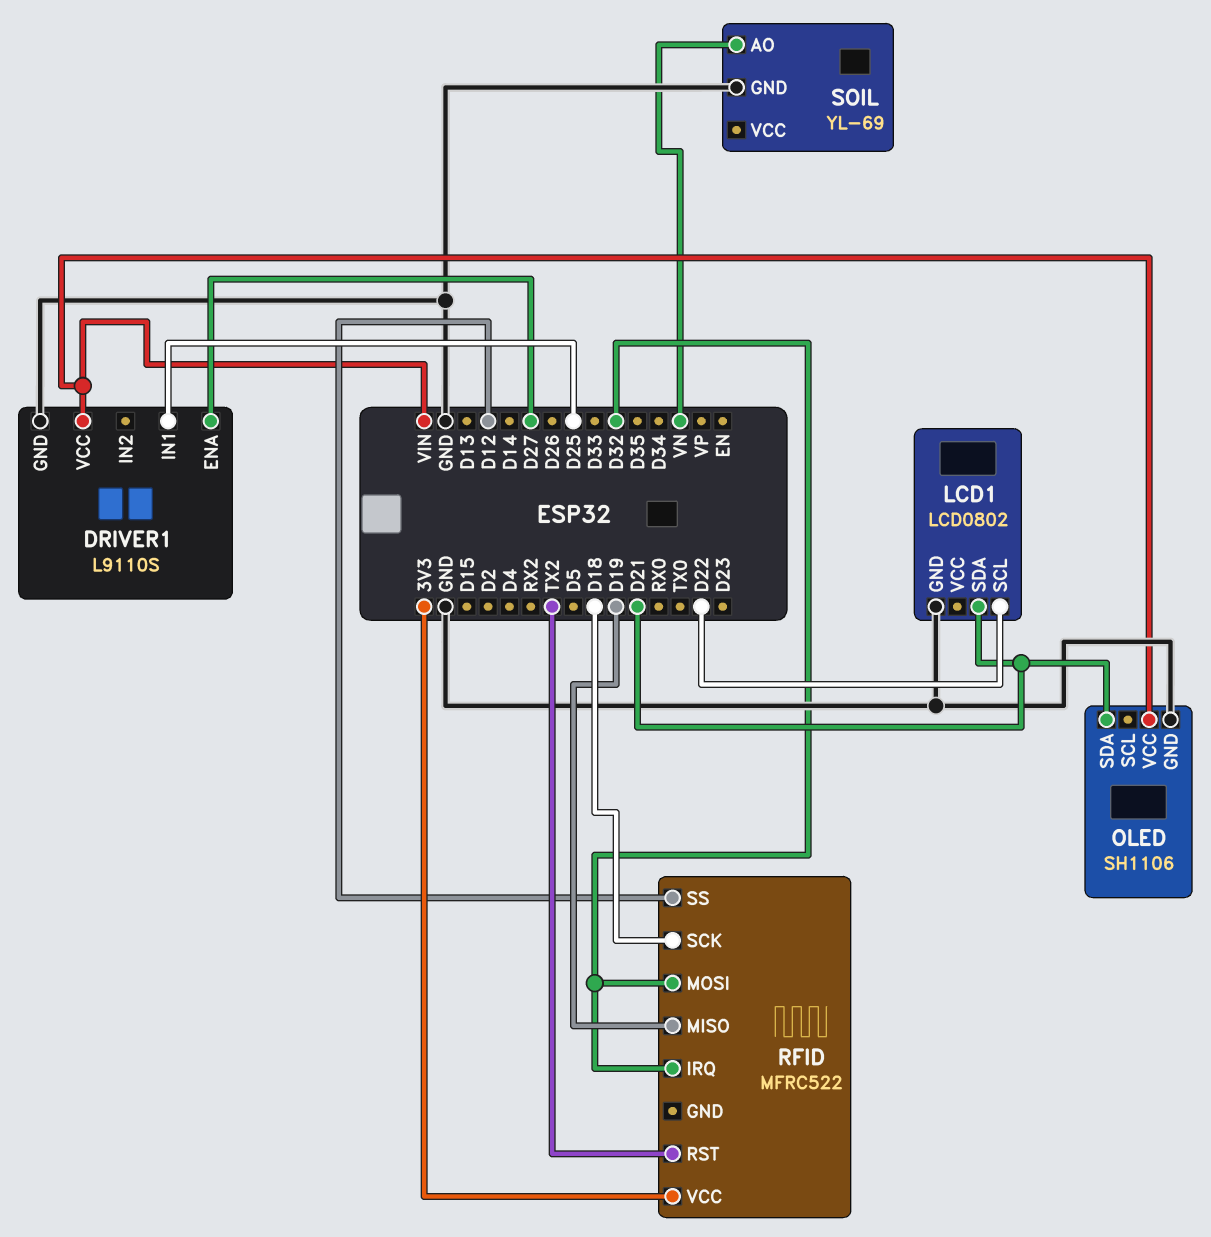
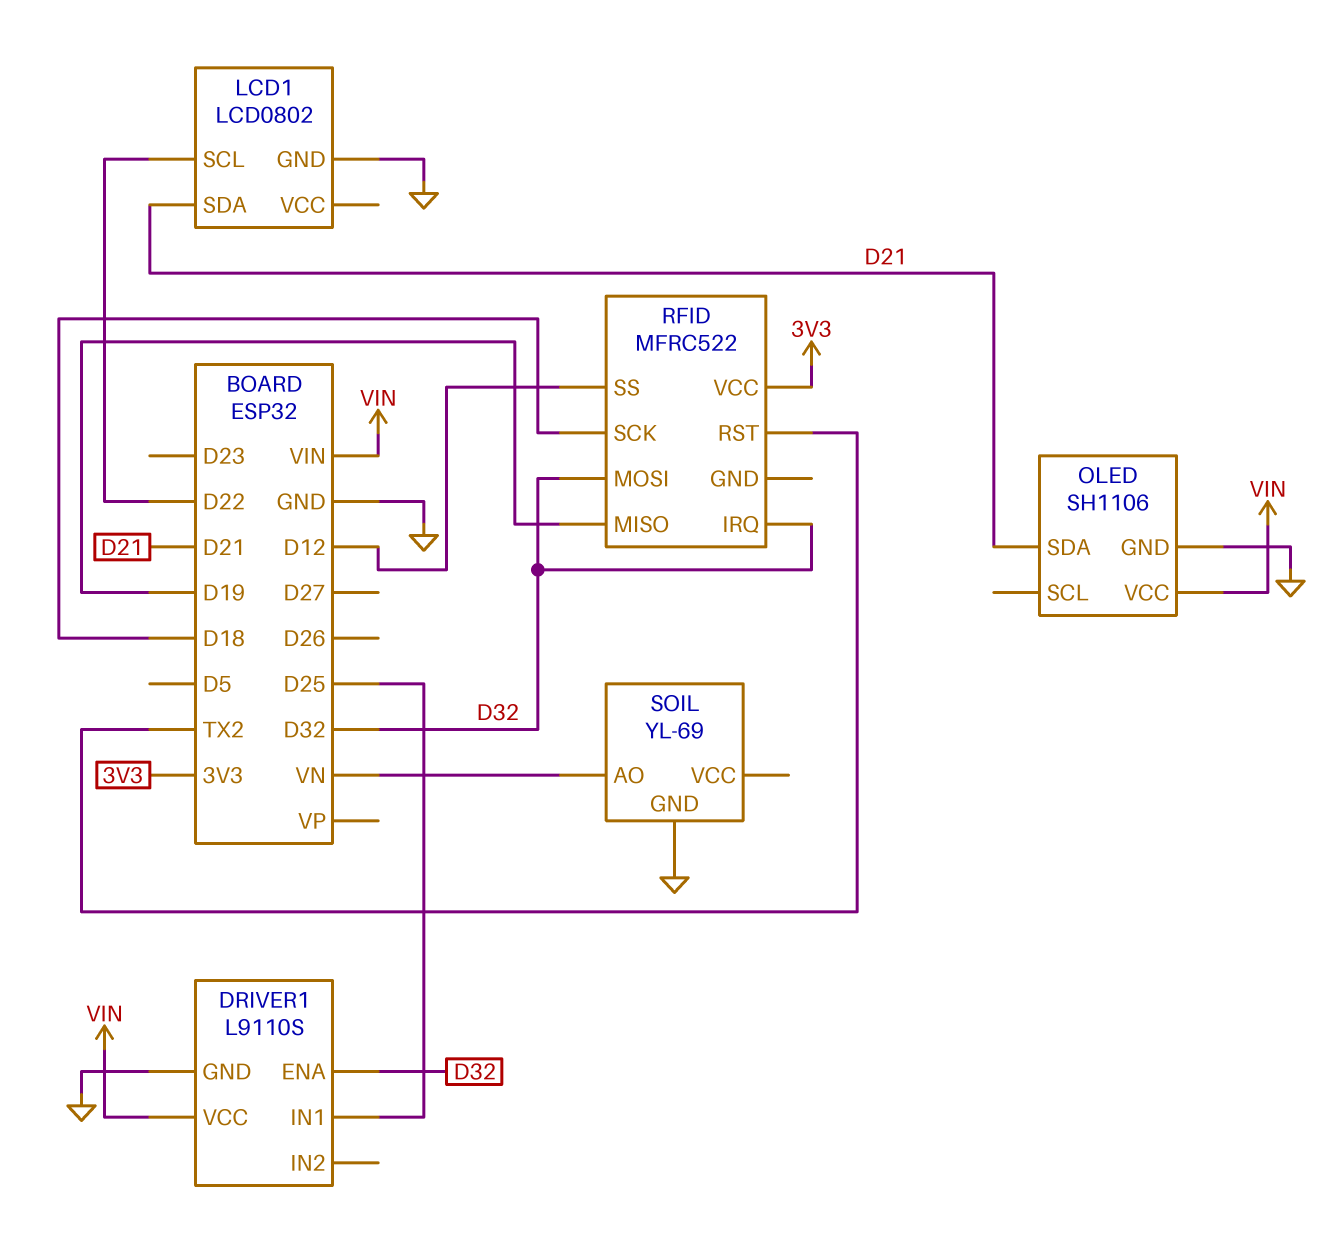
DRIVER1 pin ENA: D27 -> D32

